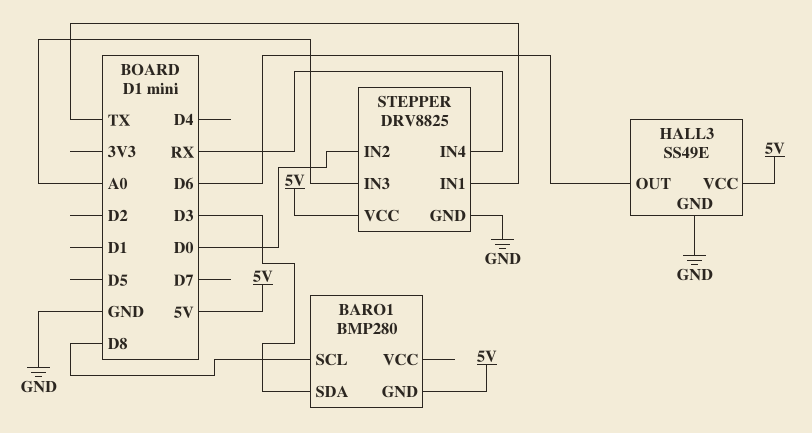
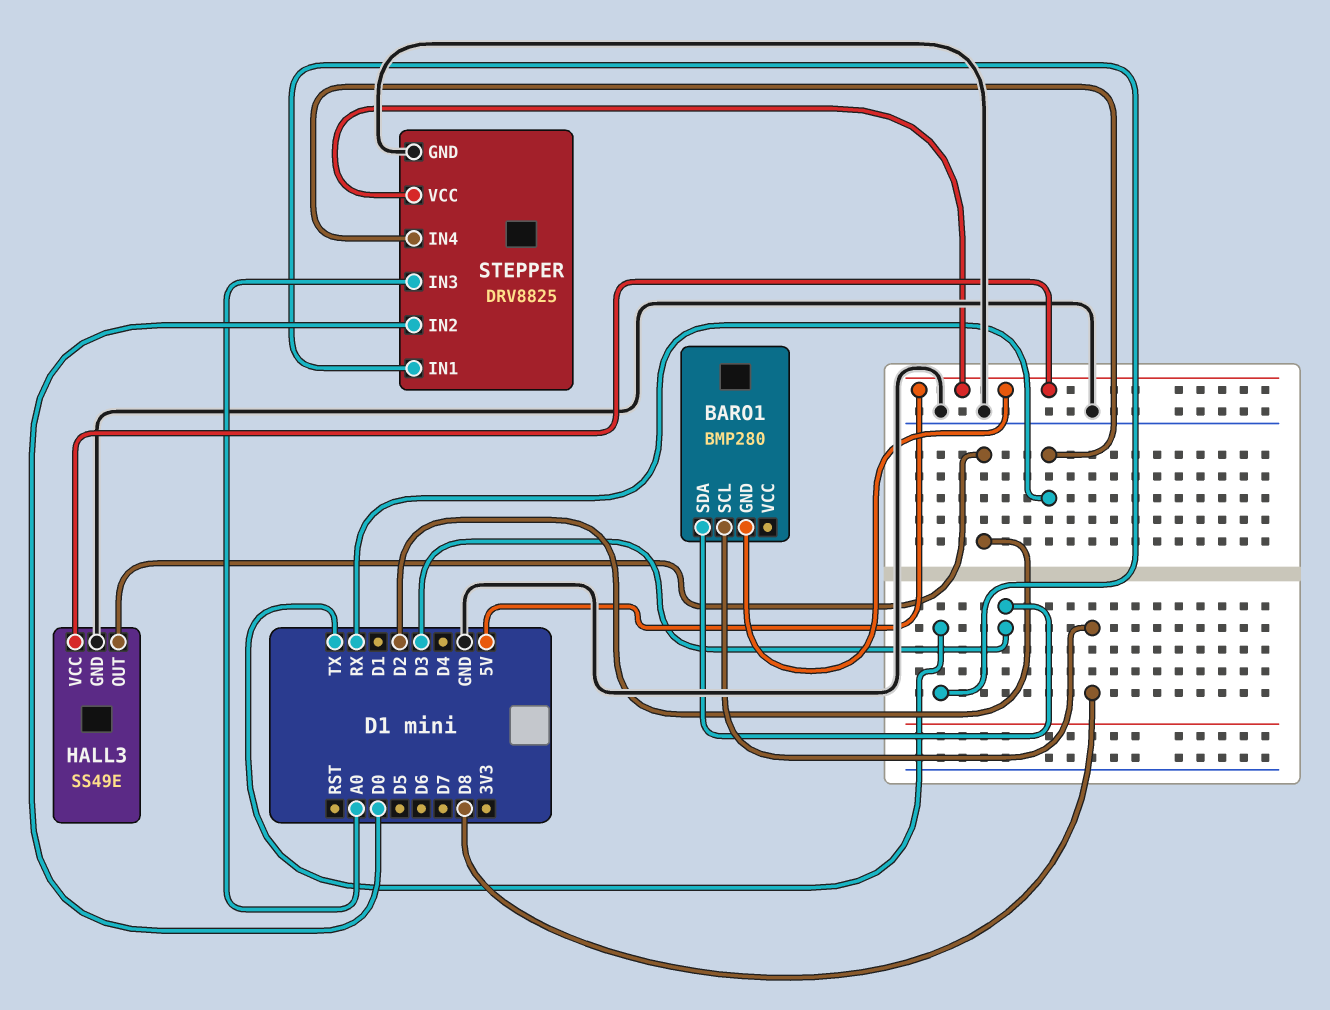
HALL3 pin OUT: D6 -> D2

